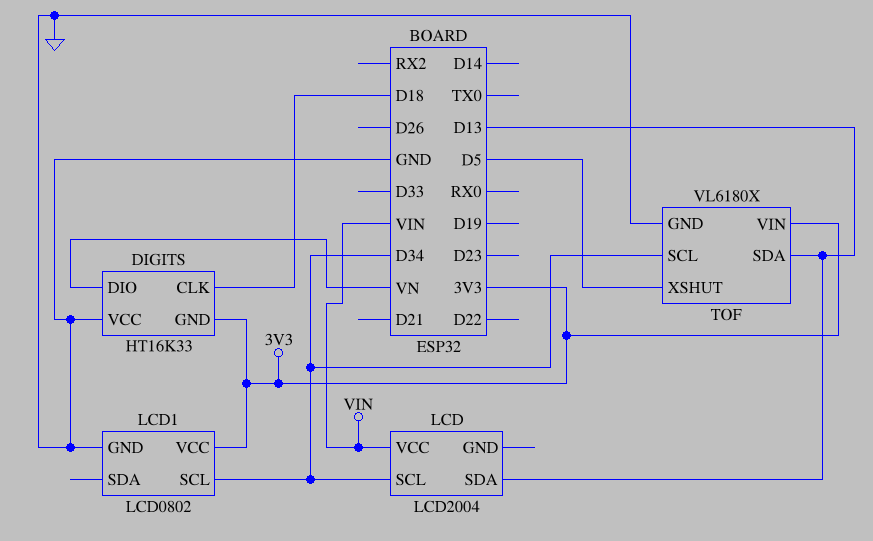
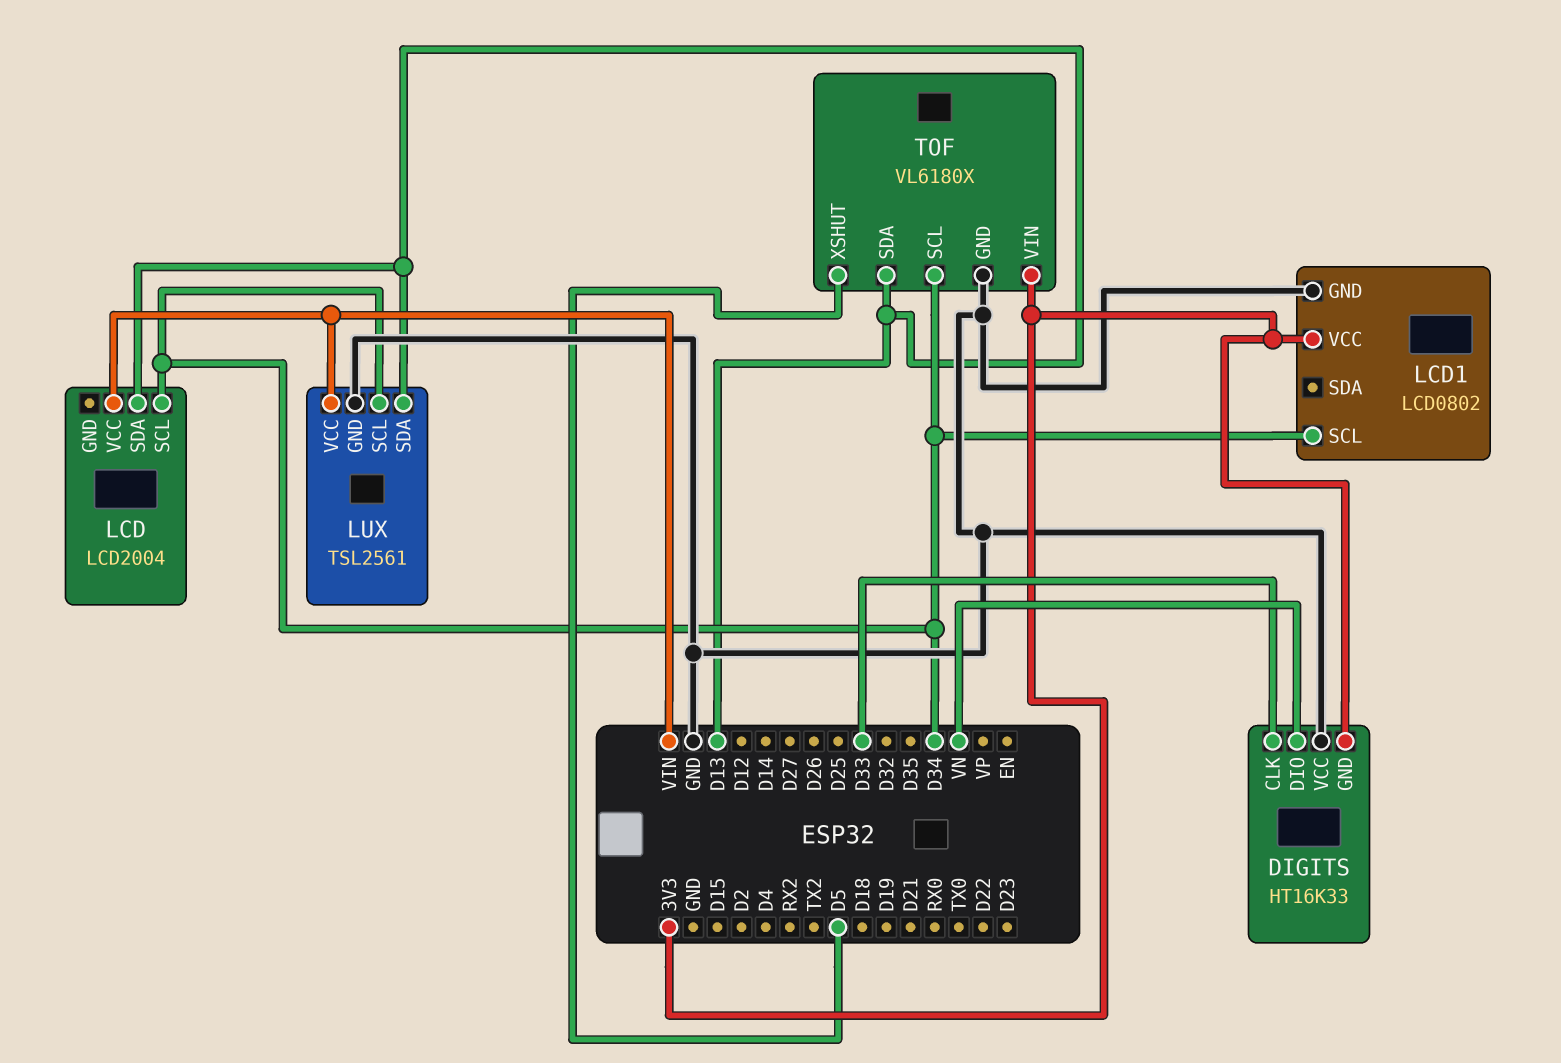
DIGITS pin CLK: D18 -> D33
LUX: none -> TSL2561
LUX pin GND: none -> GND
LUX pin SCL: none -> D34
LUX pin SDA: none -> D13
LUX pin VCC: none -> VIN

